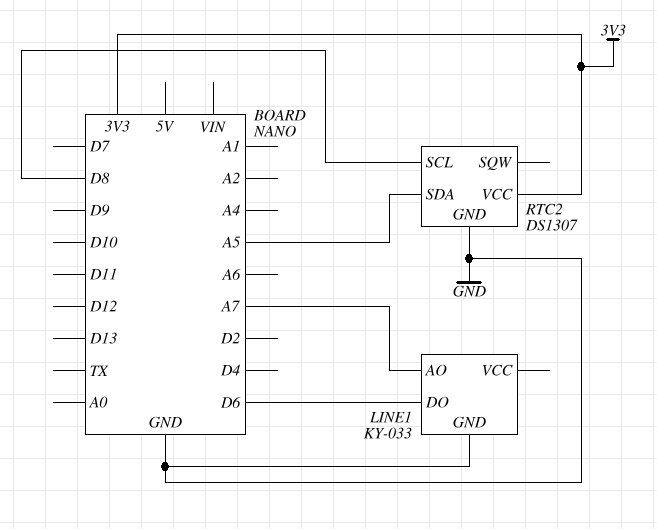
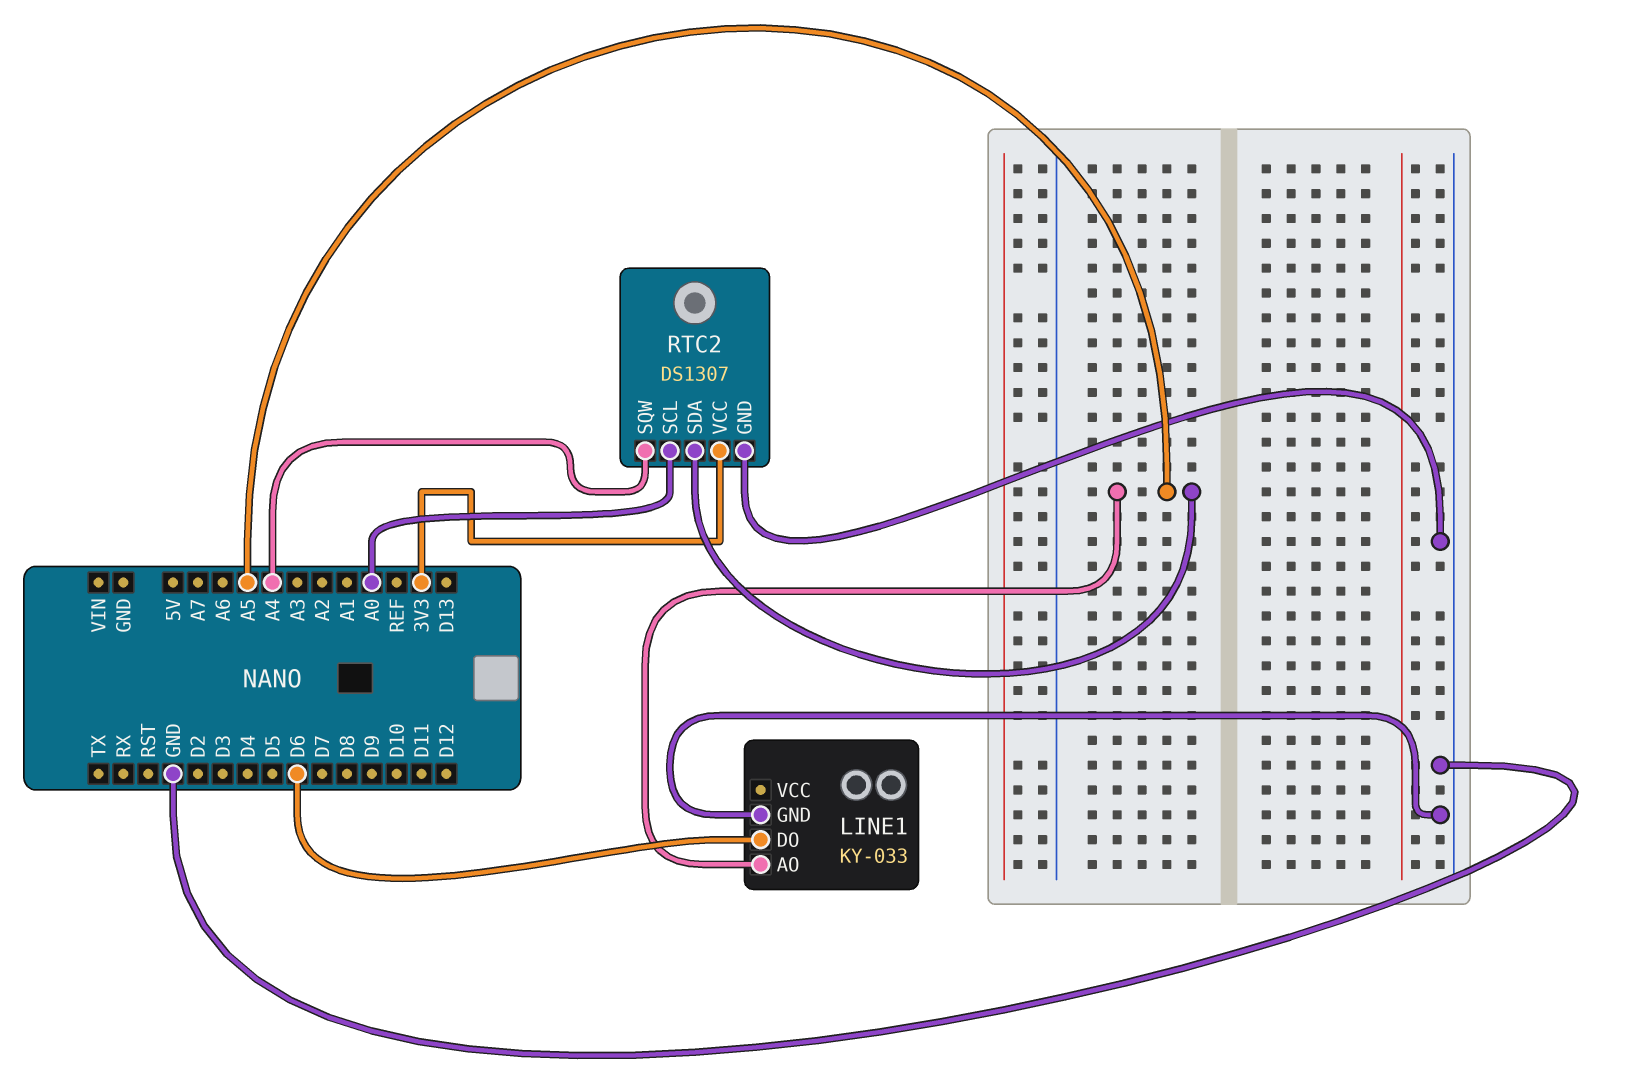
LINE1 pin AO: A7 -> A5
RTC2 pin SCL: D8 -> A0
RTC2 pin SQW: none -> A4

